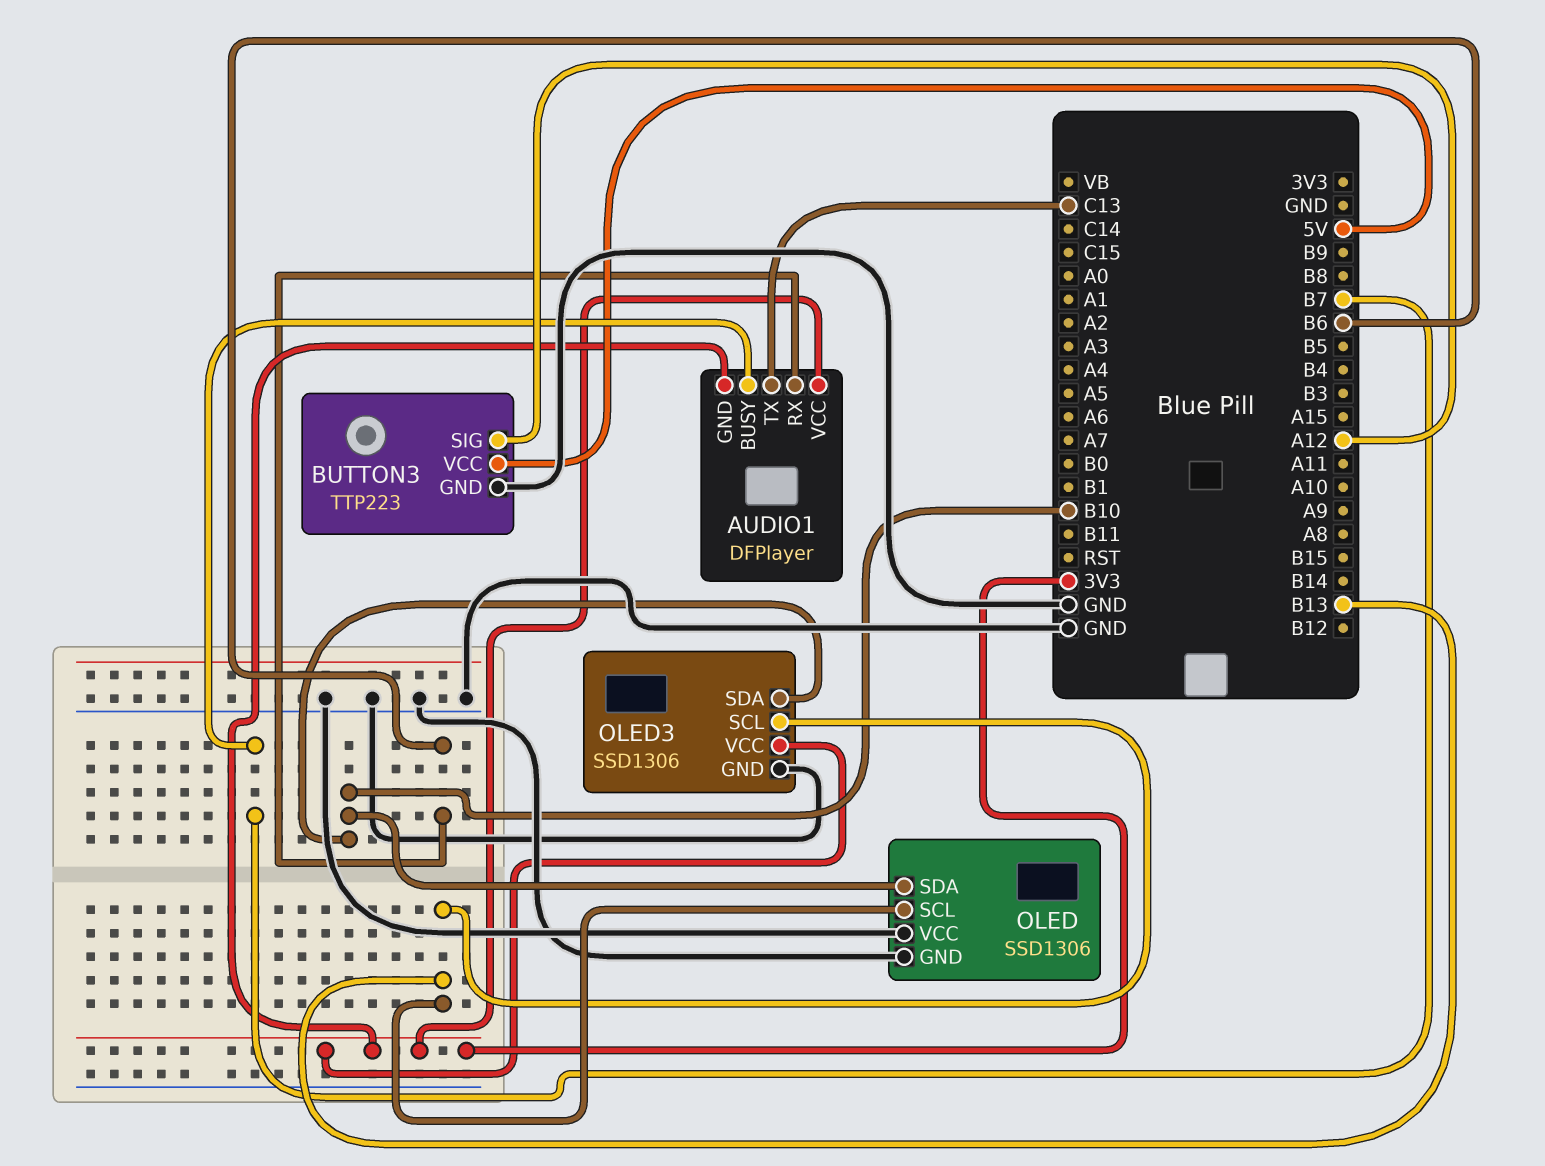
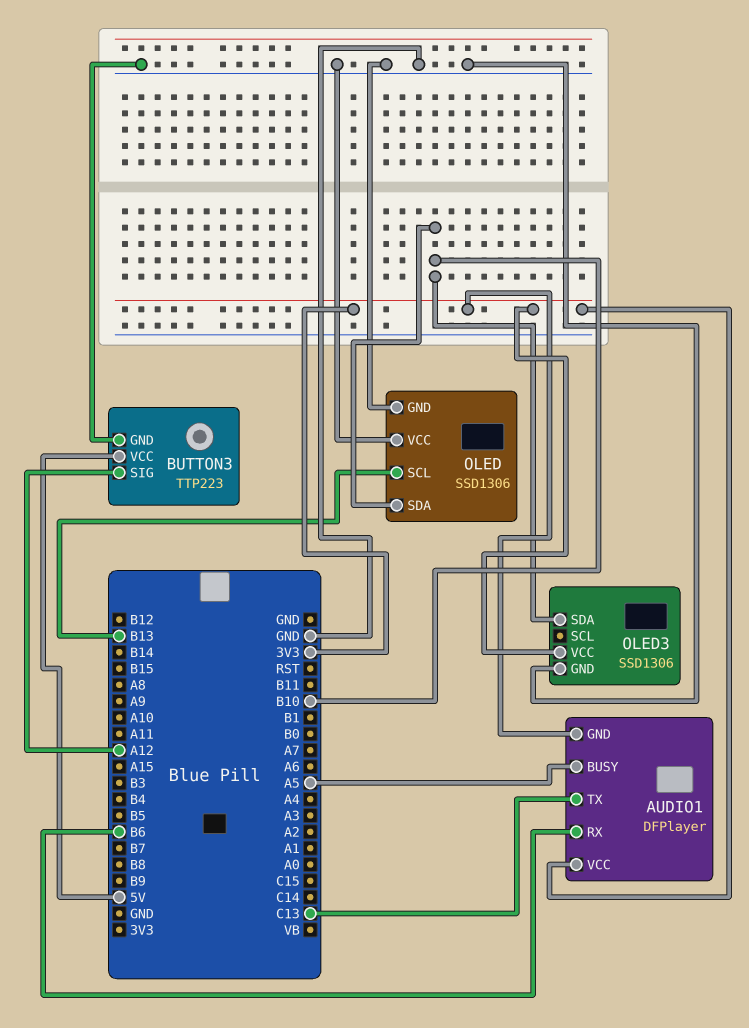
AUDIO1 pin BUSY: B7 -> A5
OLED3 pin SCL: B13 -> none

